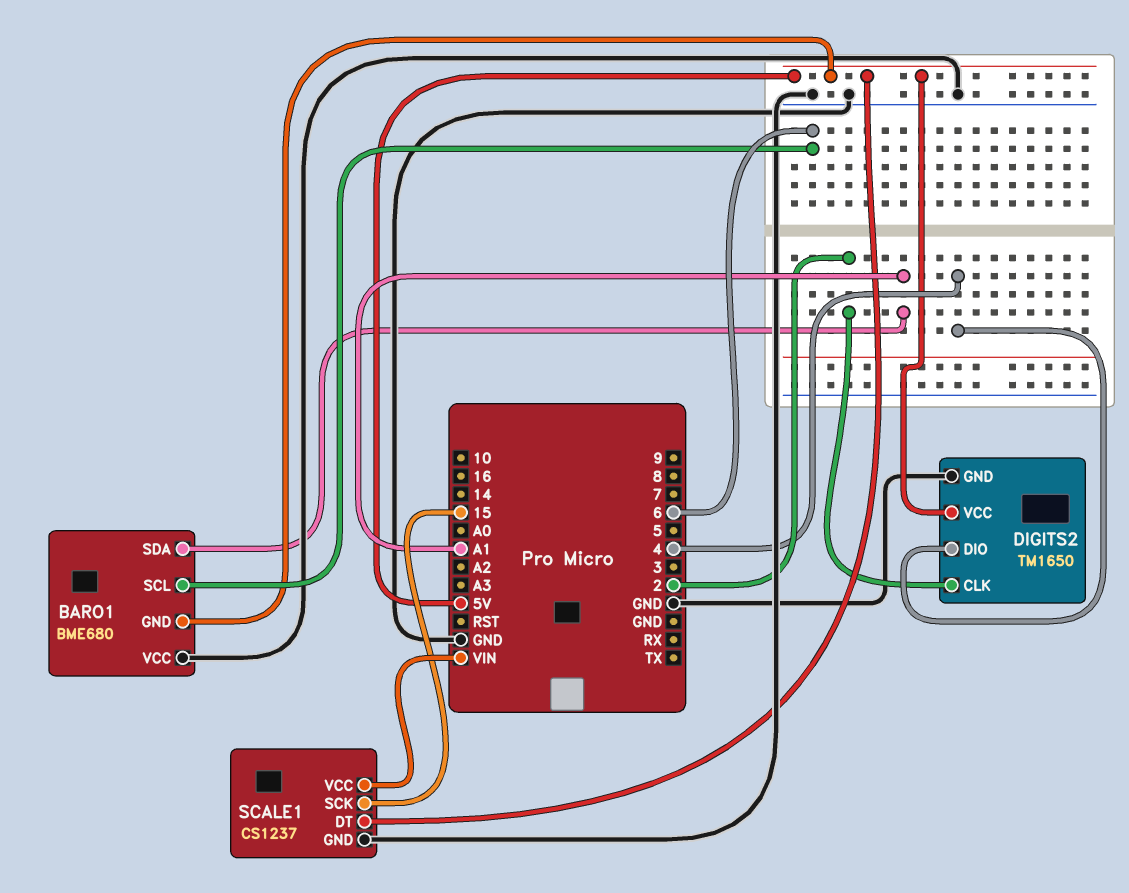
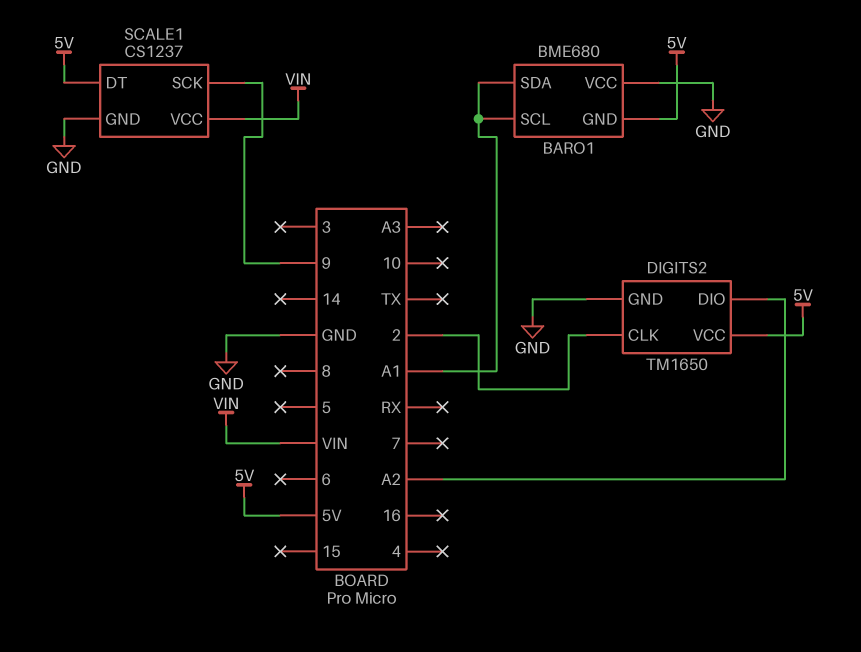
BARO1 pin SCL: 6 -> A1
DIGITS2 pin DIO: 4 -> A2
SCALE1 pin SCK: 15 -> 9

